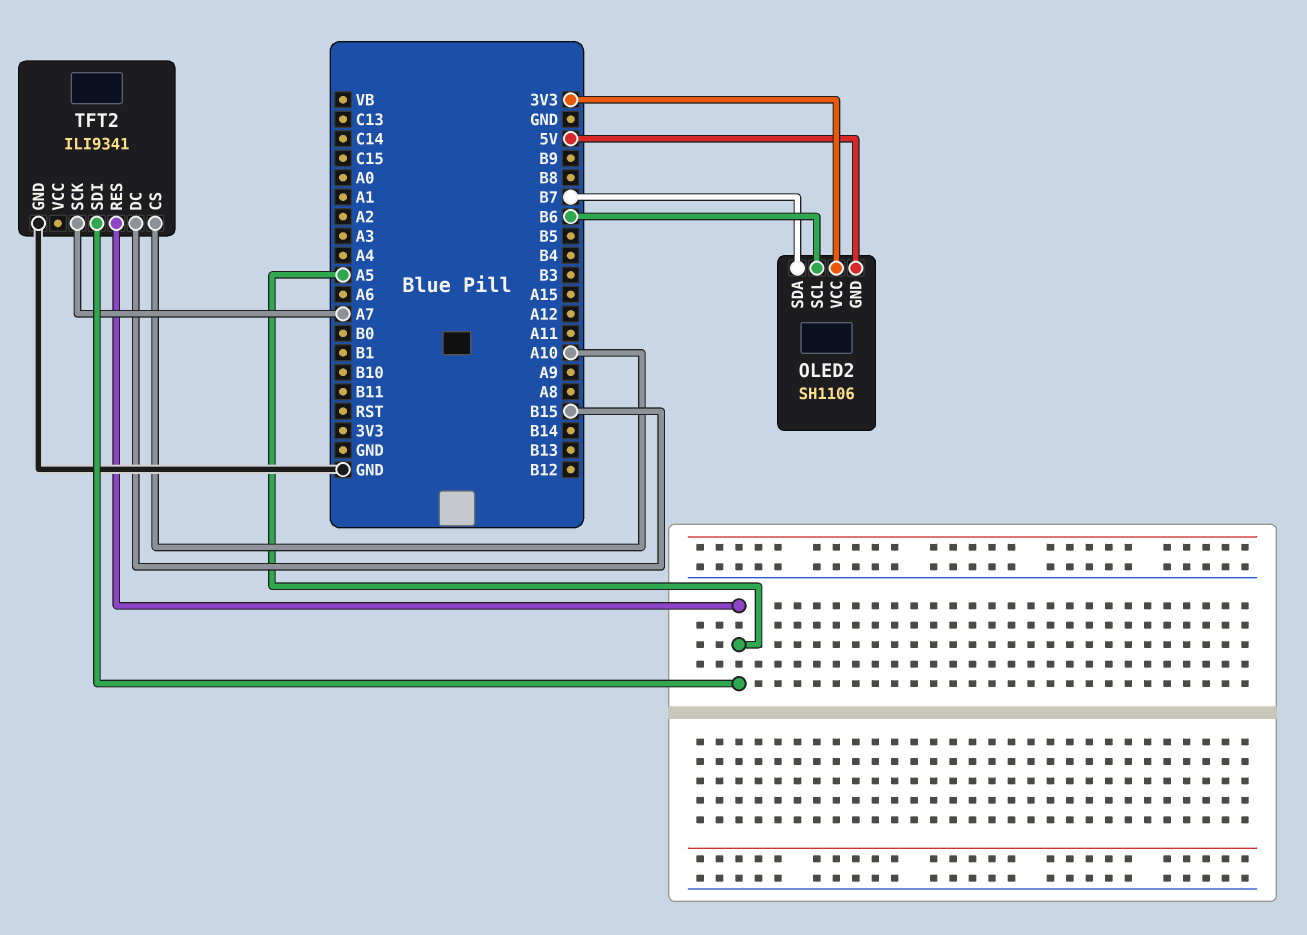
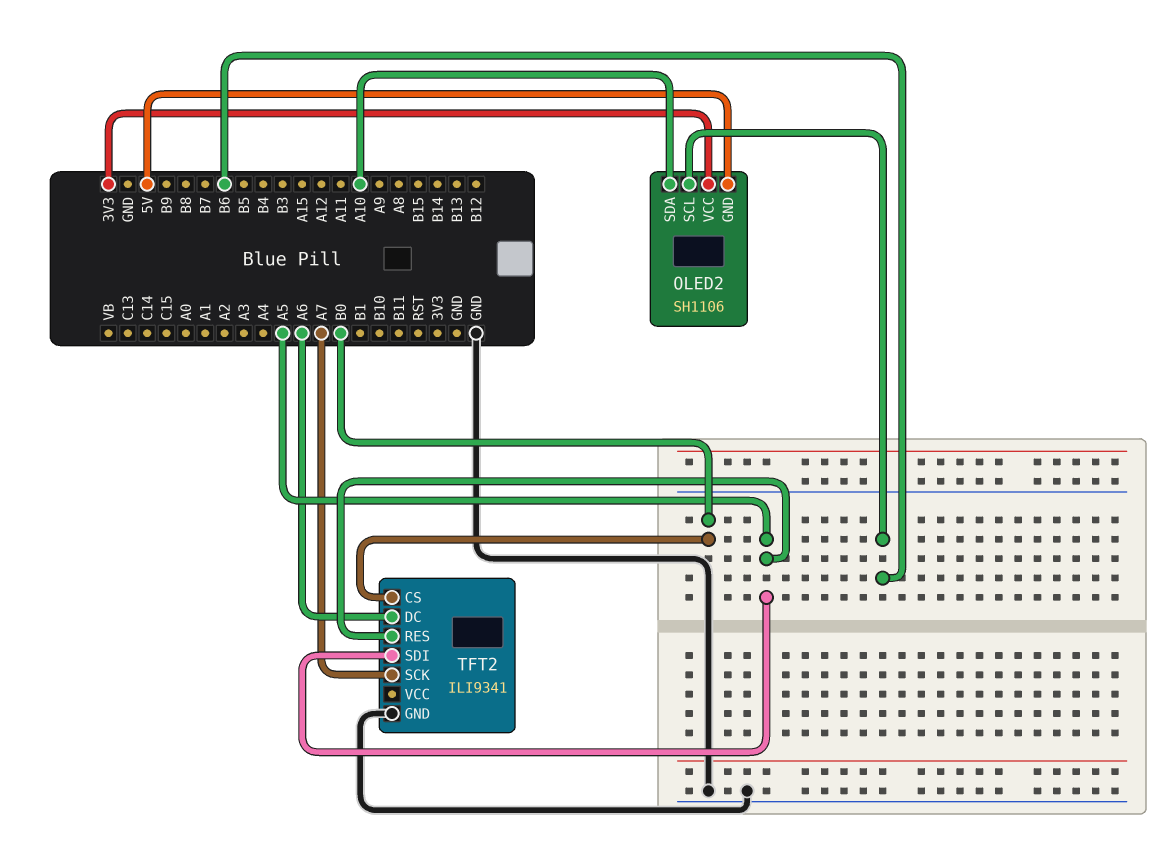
OLED2 pin SDA: B7 -> A10
TFT2 pin CS: A10 -> B0
TFT2 pin DC: B15 -> A6

